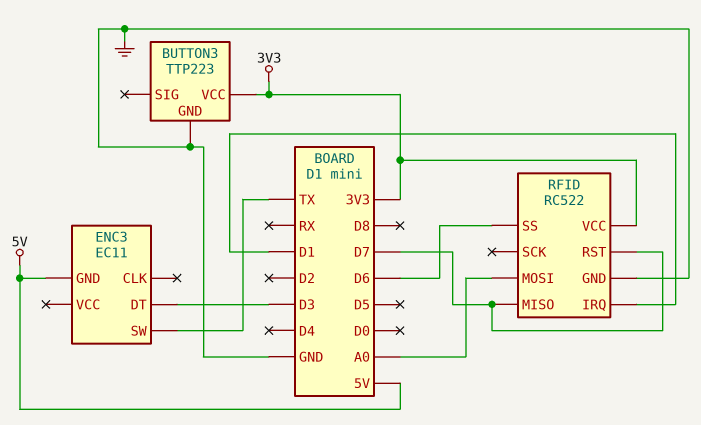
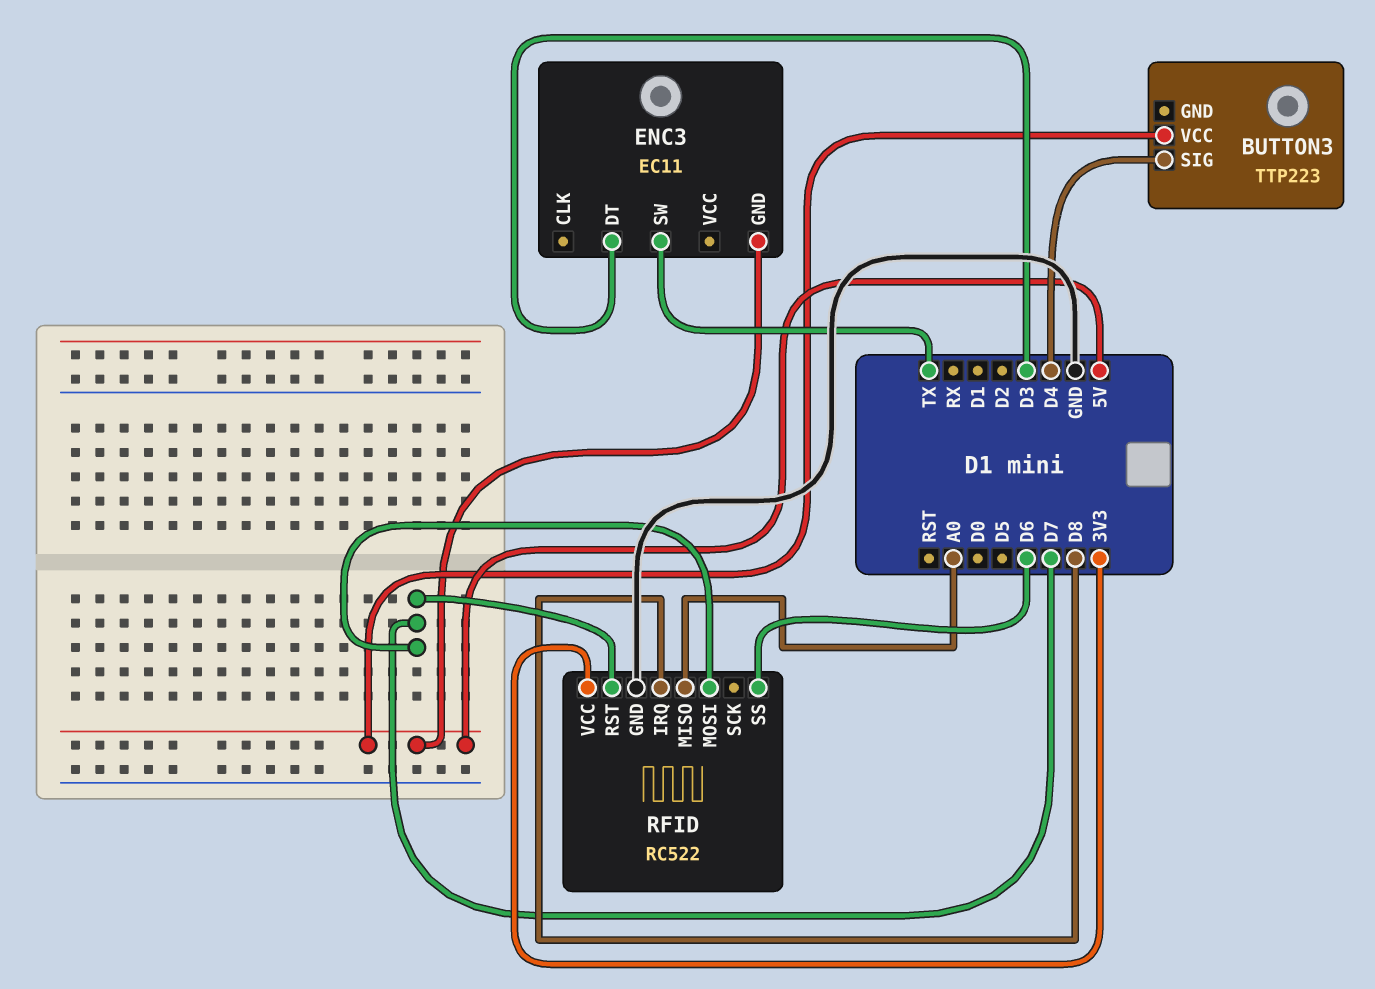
BUTTON3 pin GND: GND -> none
BUTTON3 pin SIG: none -> D4
BUTTON3 pin VCC: 3V3 -> 5V
RFID pin IRQ: D1 -> D8
RFID pin MISO: D7 -> A0
RFID pin MOSI: A0 -> D7

